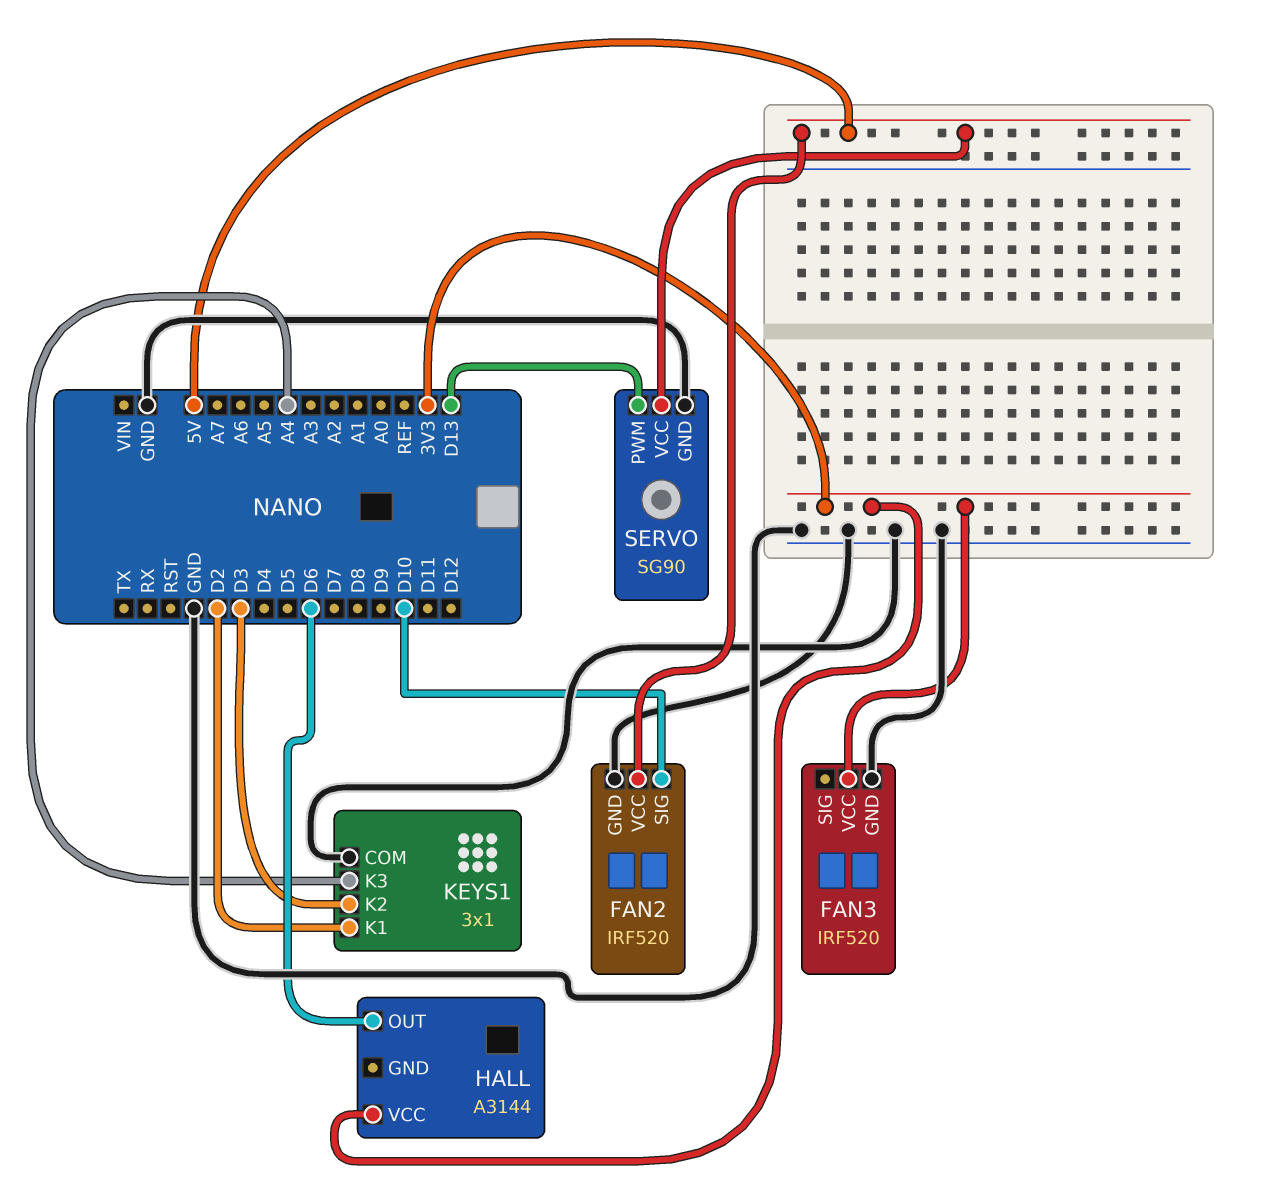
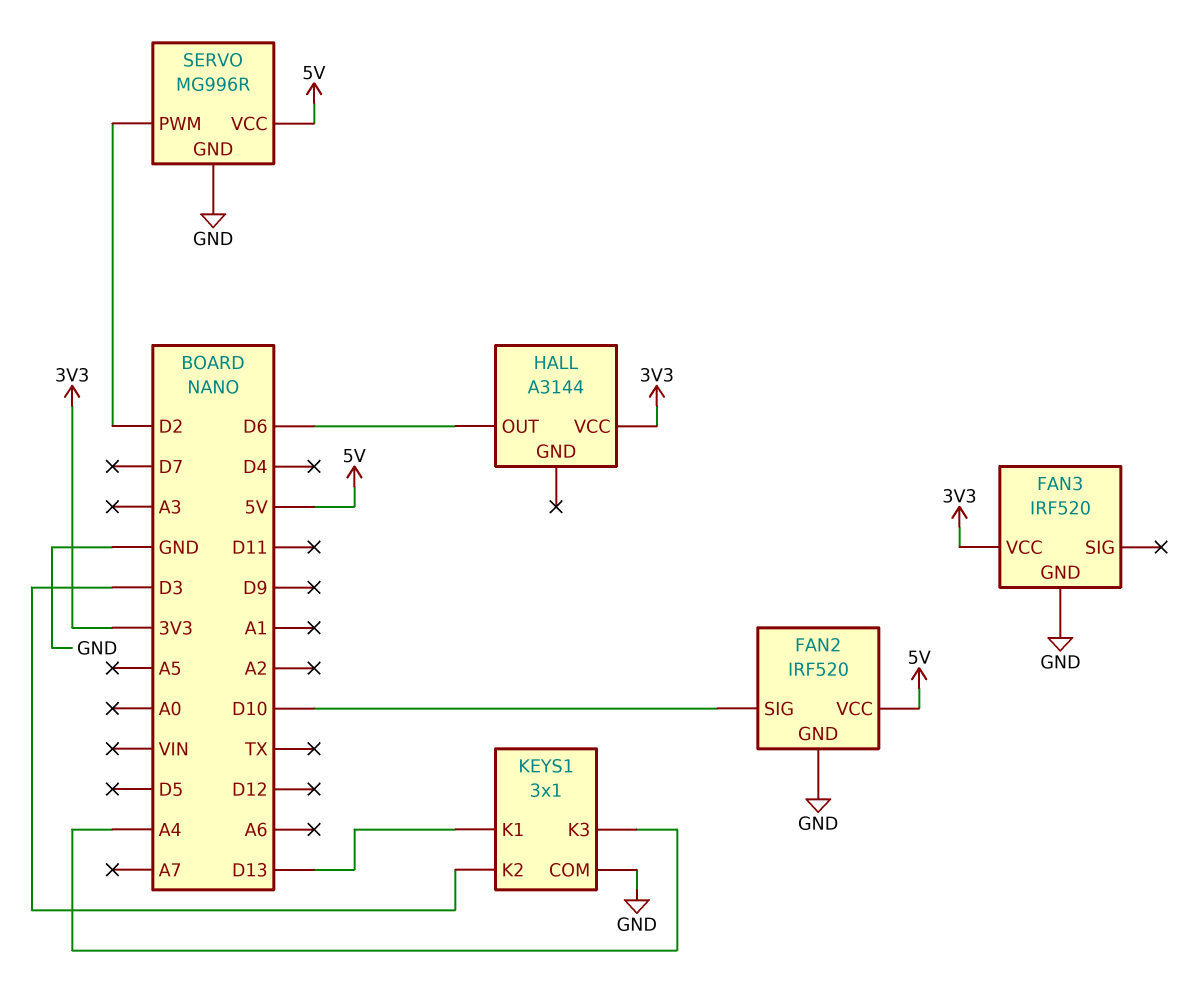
KEYS1 pin K1: D2 -> D13
SERVO: SG90 -> MG996R
SERVO pin PWM: D13 -> D2

